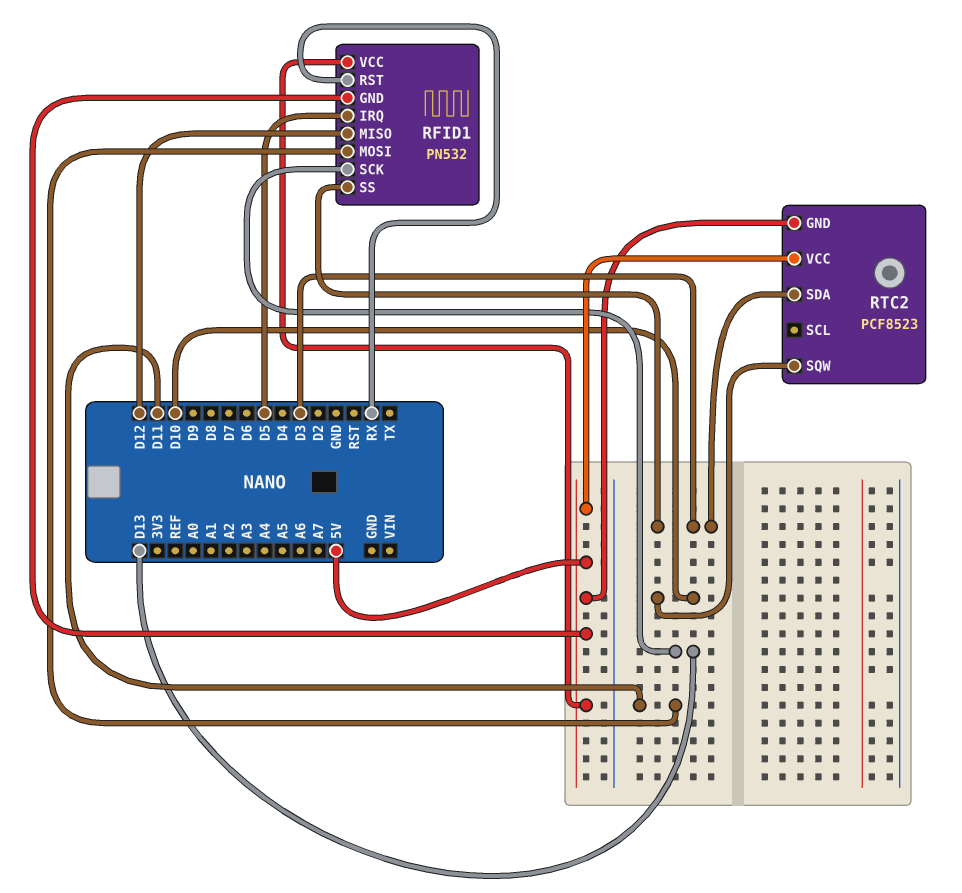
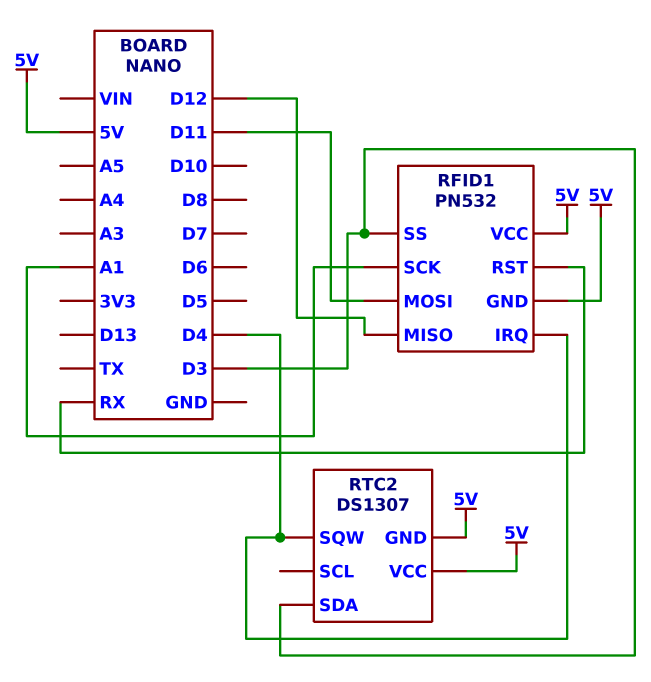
RFID1 pin IRQ: D5 -> D4
RFID1 pin SCK: D13 -> A1
RTC2: PCF8523 -> DS1307
RTC2 pin SQW: D10 -> D4

